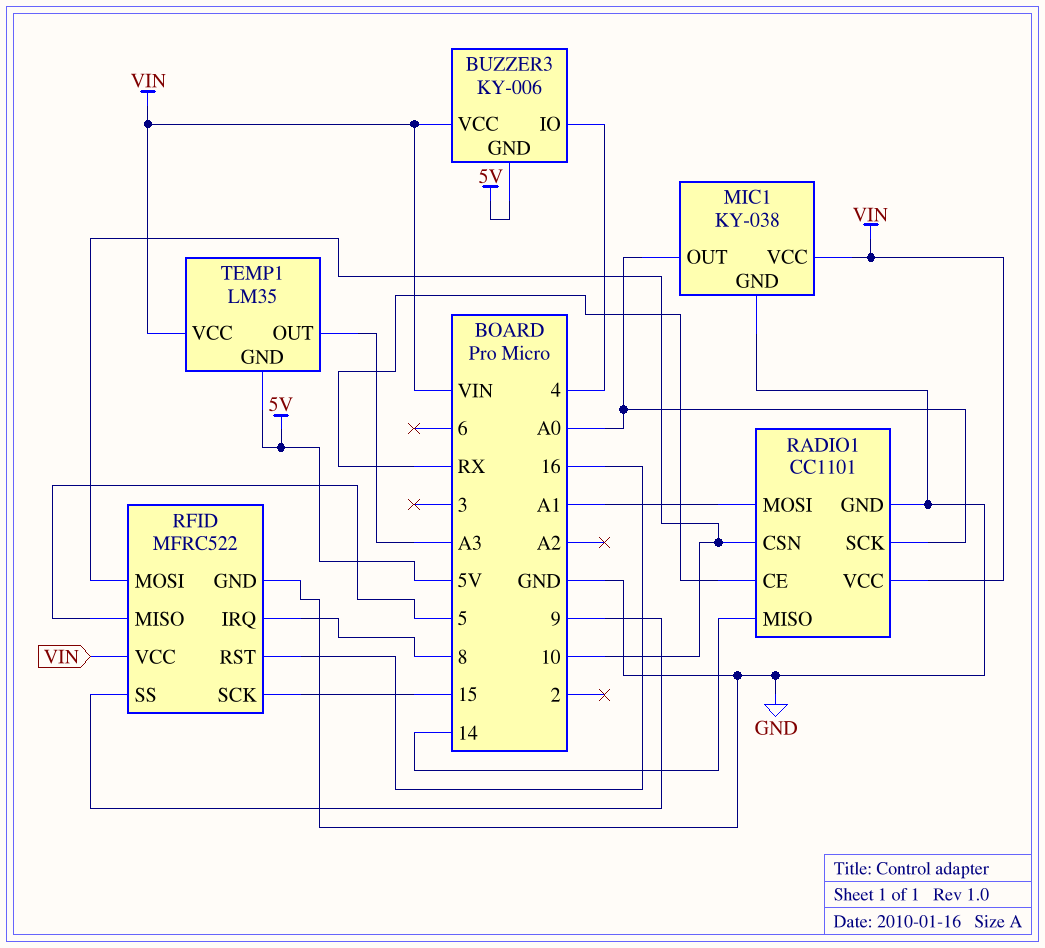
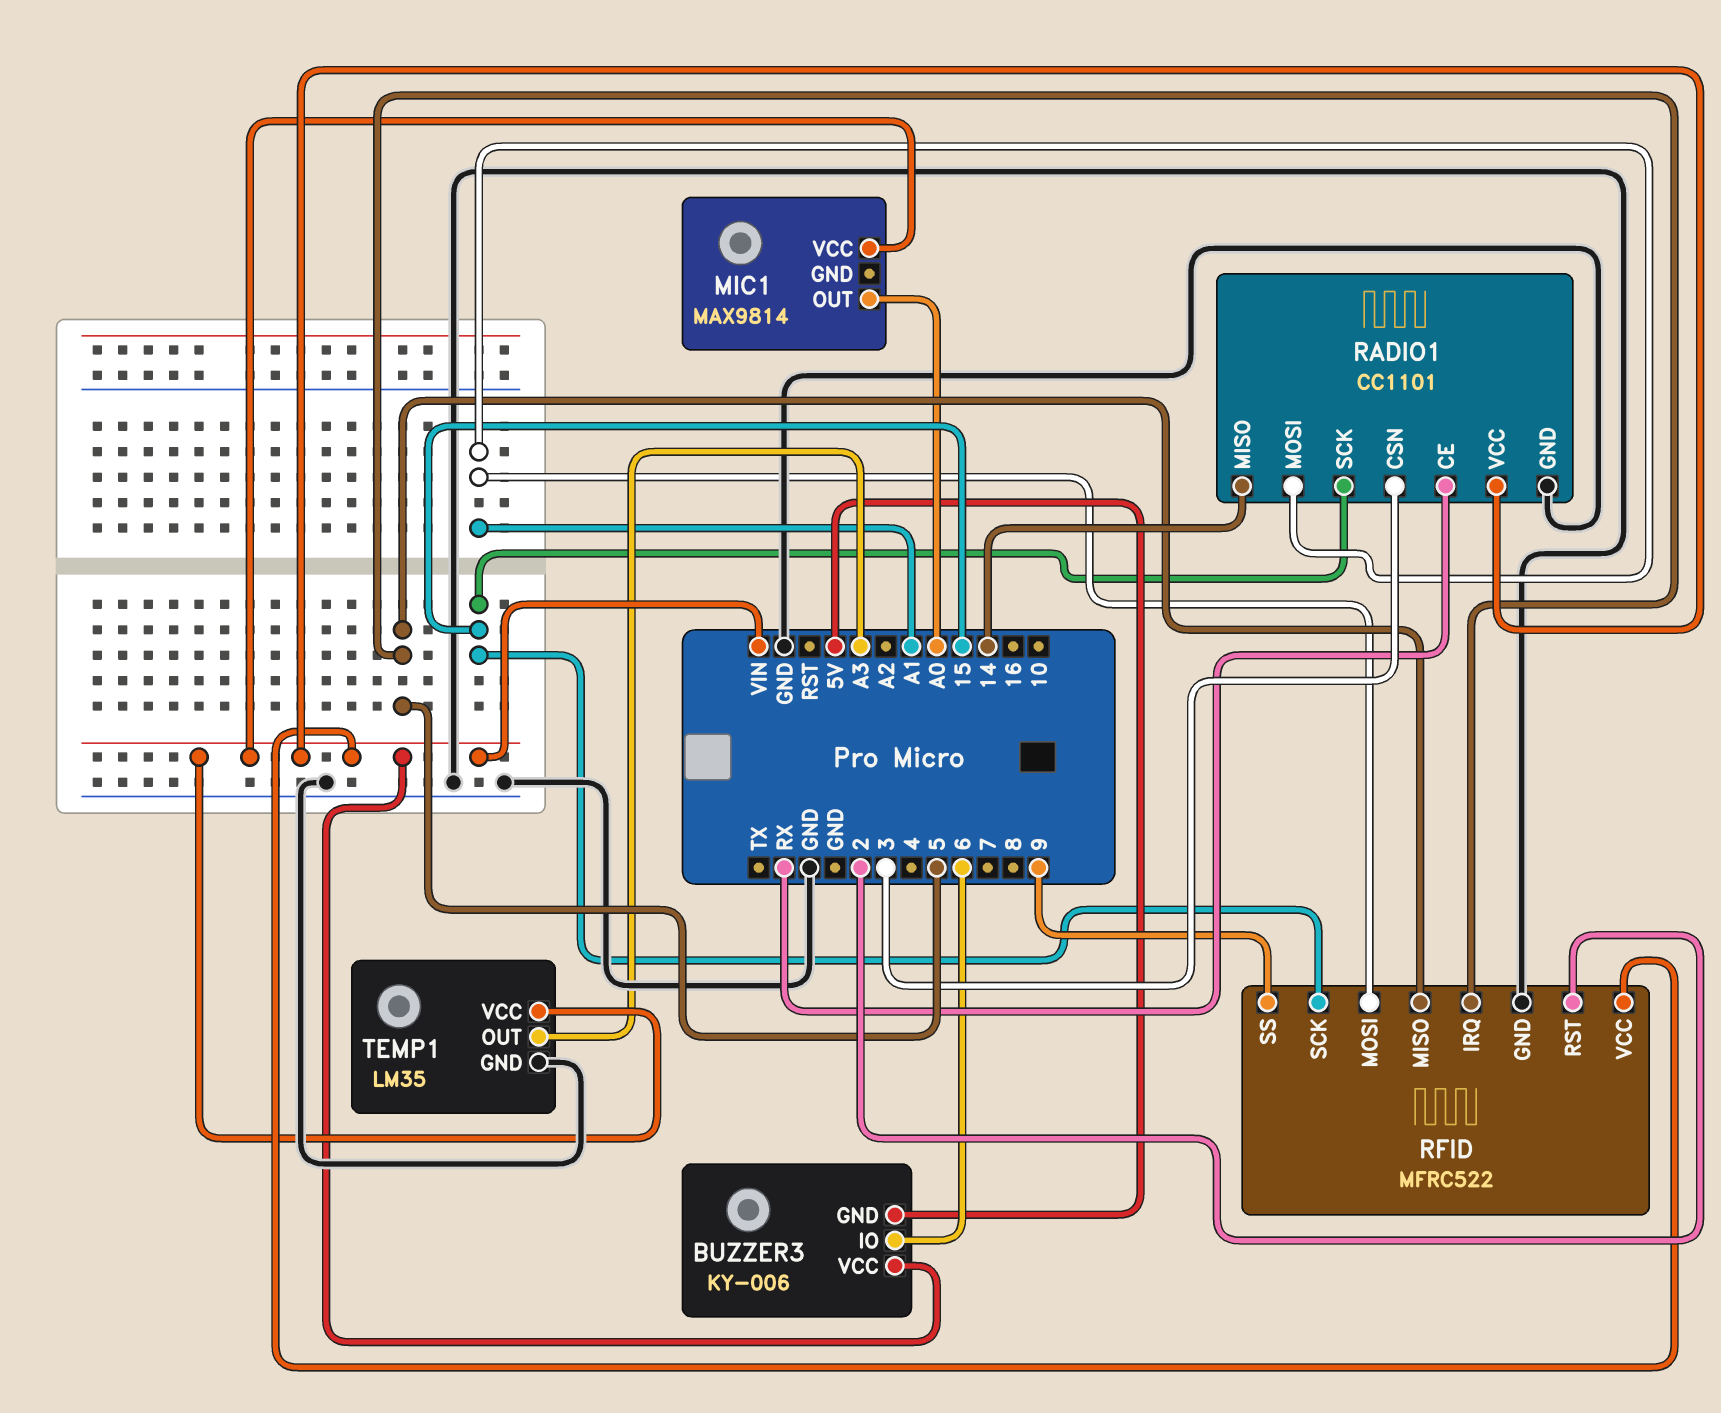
BUZZER3 pin IO: 4 -> 6
MIC1: KY-038 -> MAX9814
MIC1 pin GND: GND -> none
RADIO1 pin CSN: 10 -> 3
RADIO1 pin SCK: A0 -> 15
RFID pin IRQ: 8 -> 5
RFID pin MOSI: 10 -> A1
RFID pin RST: 16 -> 2
TEMP1 pin GND: 5V -> GND

